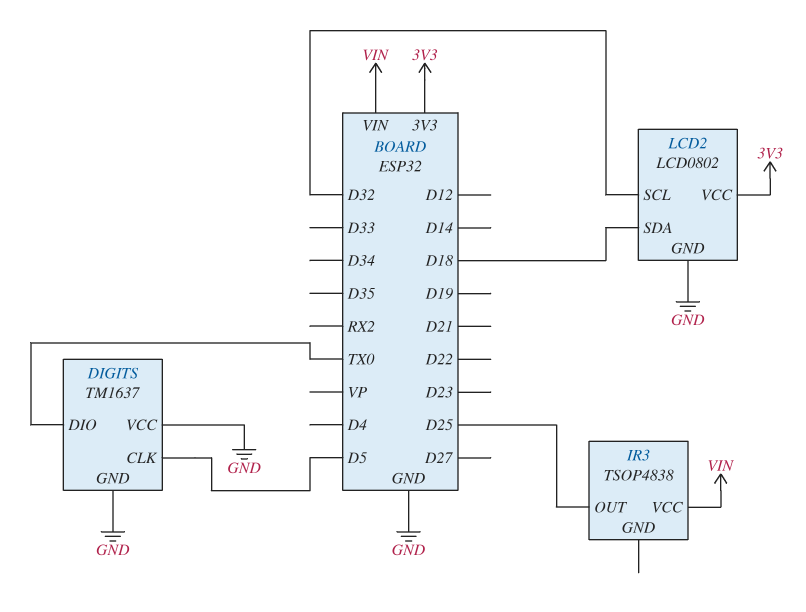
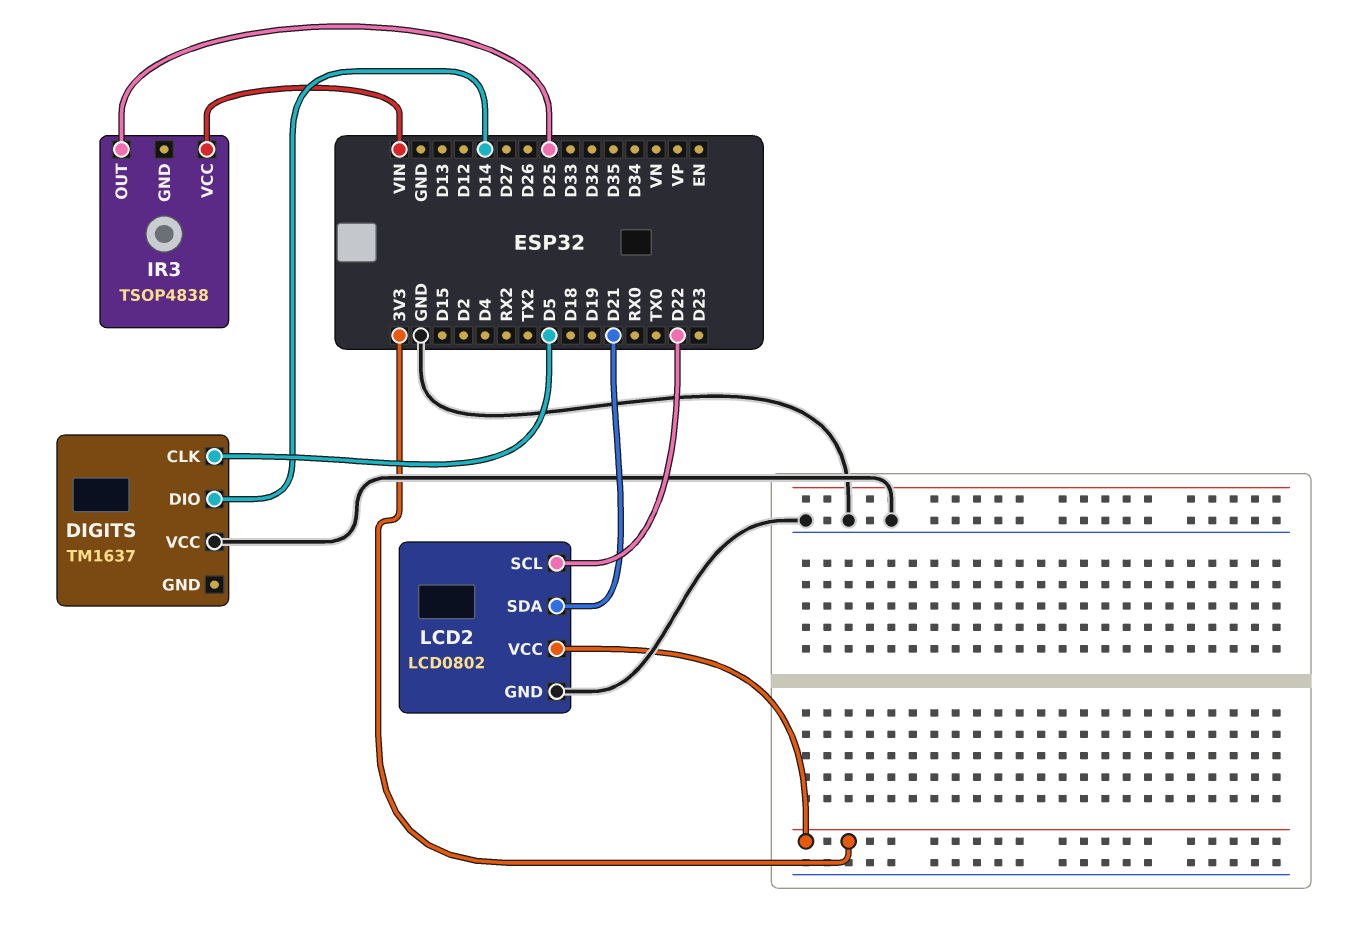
DIGITS pin DIO: TX0 -> D14
DIGITS pin GND: GND -> none
LCD2 pin SCL: D32 -> D22
LCD2 pin SDA: D18 -> D21

